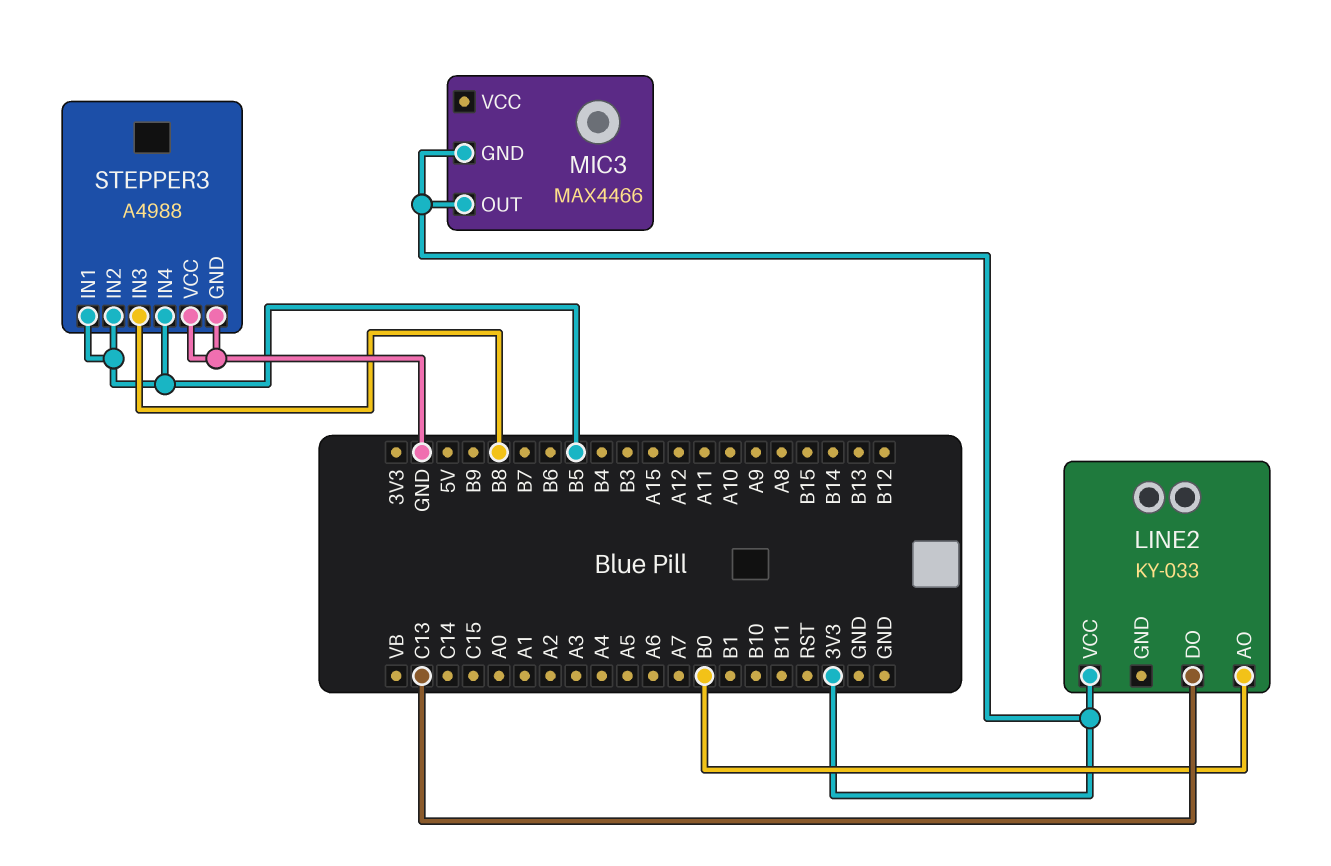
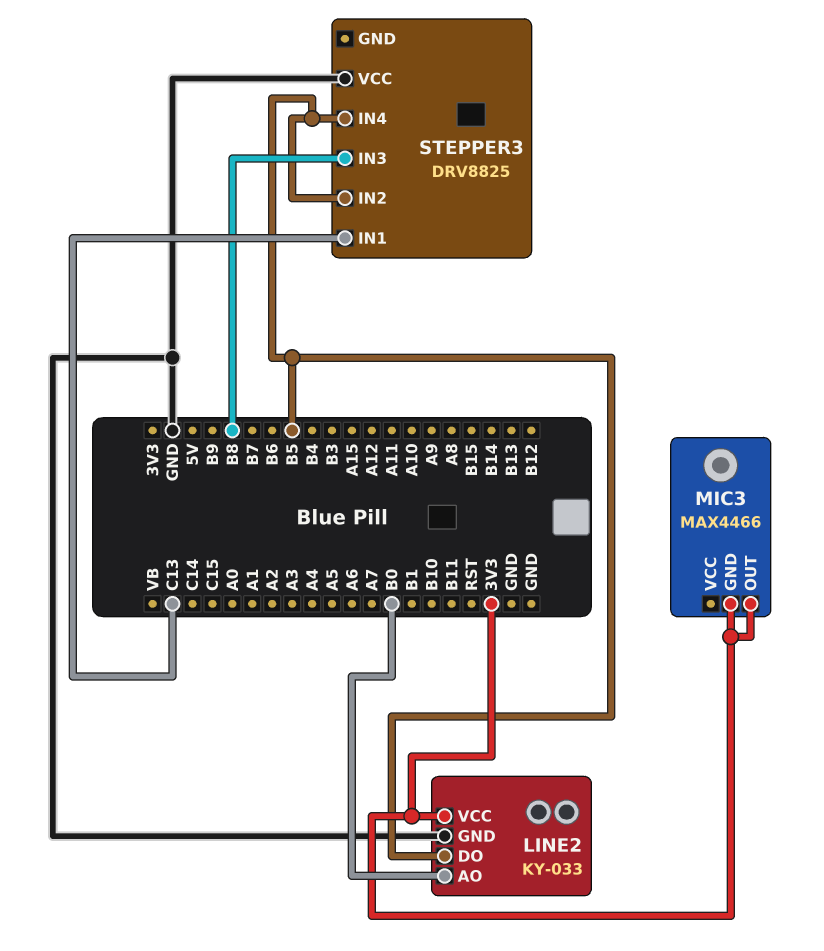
LINE2 pin DO: C13 -> B5
LINE2 pin GND: none -> GND
STEPPER3: A4988 -> DRV8825
STEPPER3 pin GND: GND -> none
STEPPER3 pin IN1: B5 -> C13

